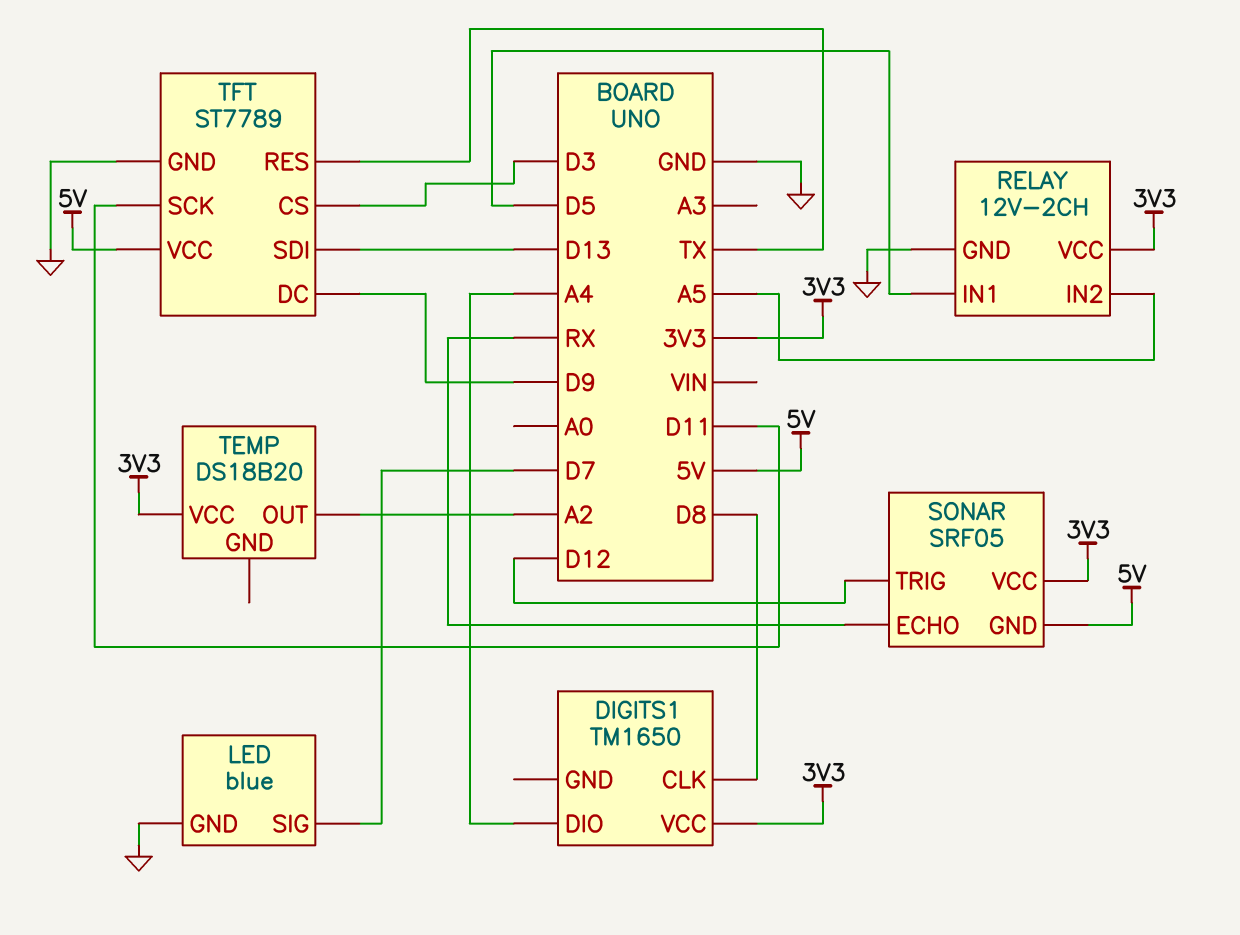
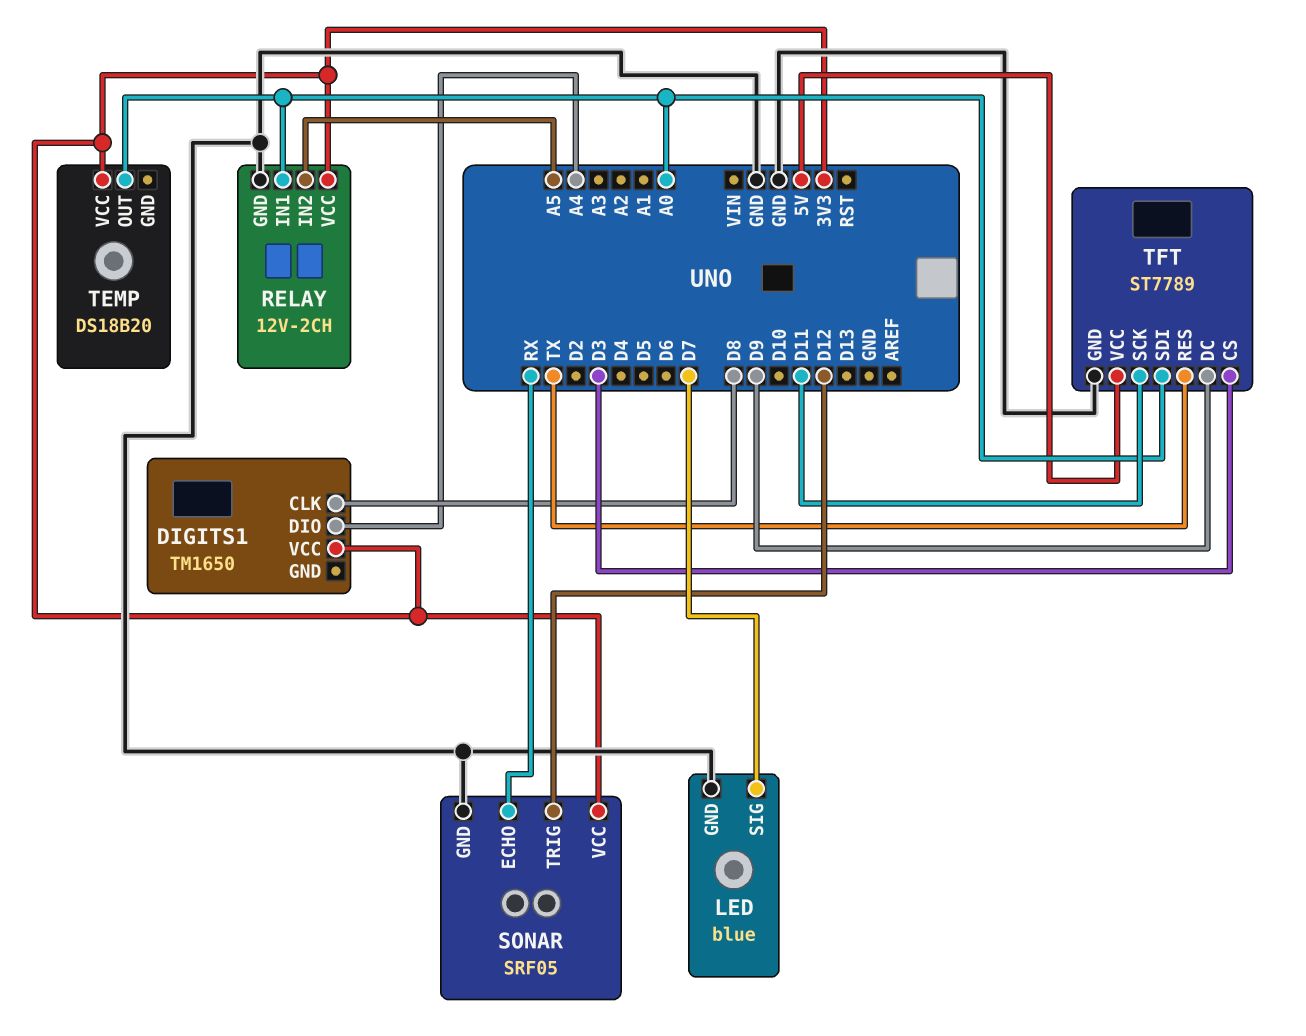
RELAY pin IN1: D5 -> A0
SONAR pin GND: 5V -> GND
TEMP pin OUT: A2 -> A0
TFT pin SDI: D13 -> A0

